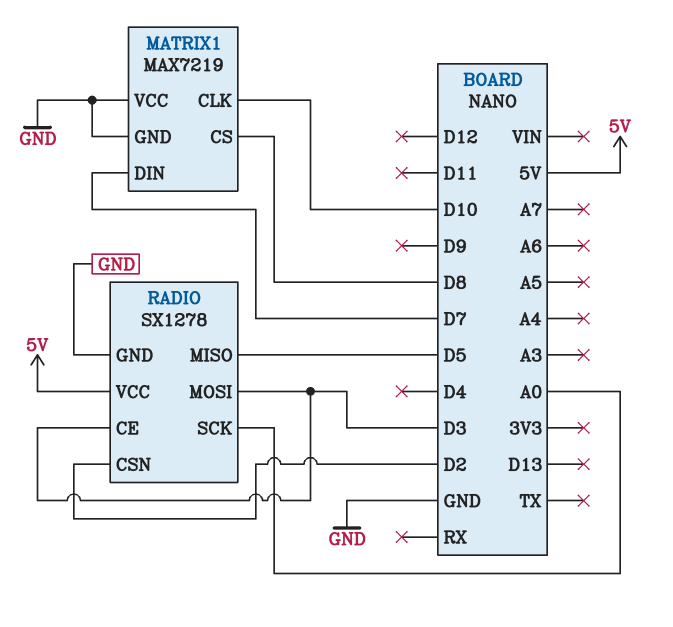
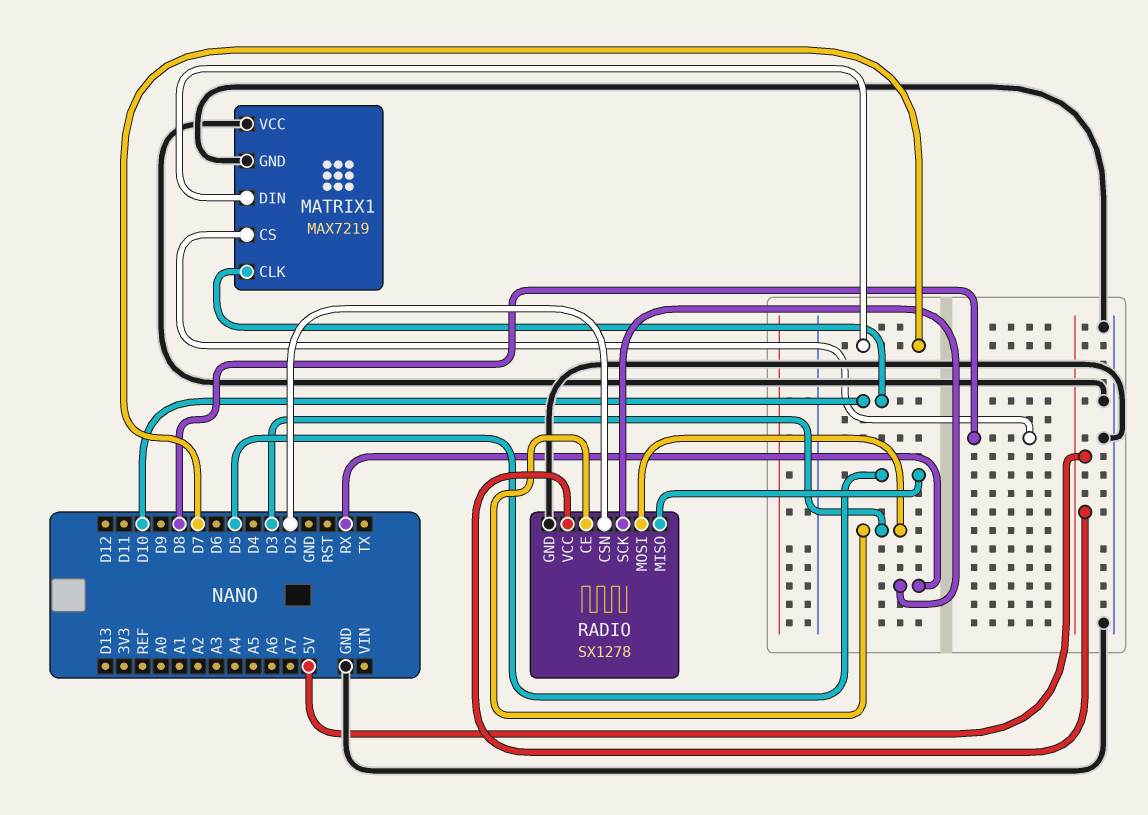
RADIO pin SCK: A0 -> RX

